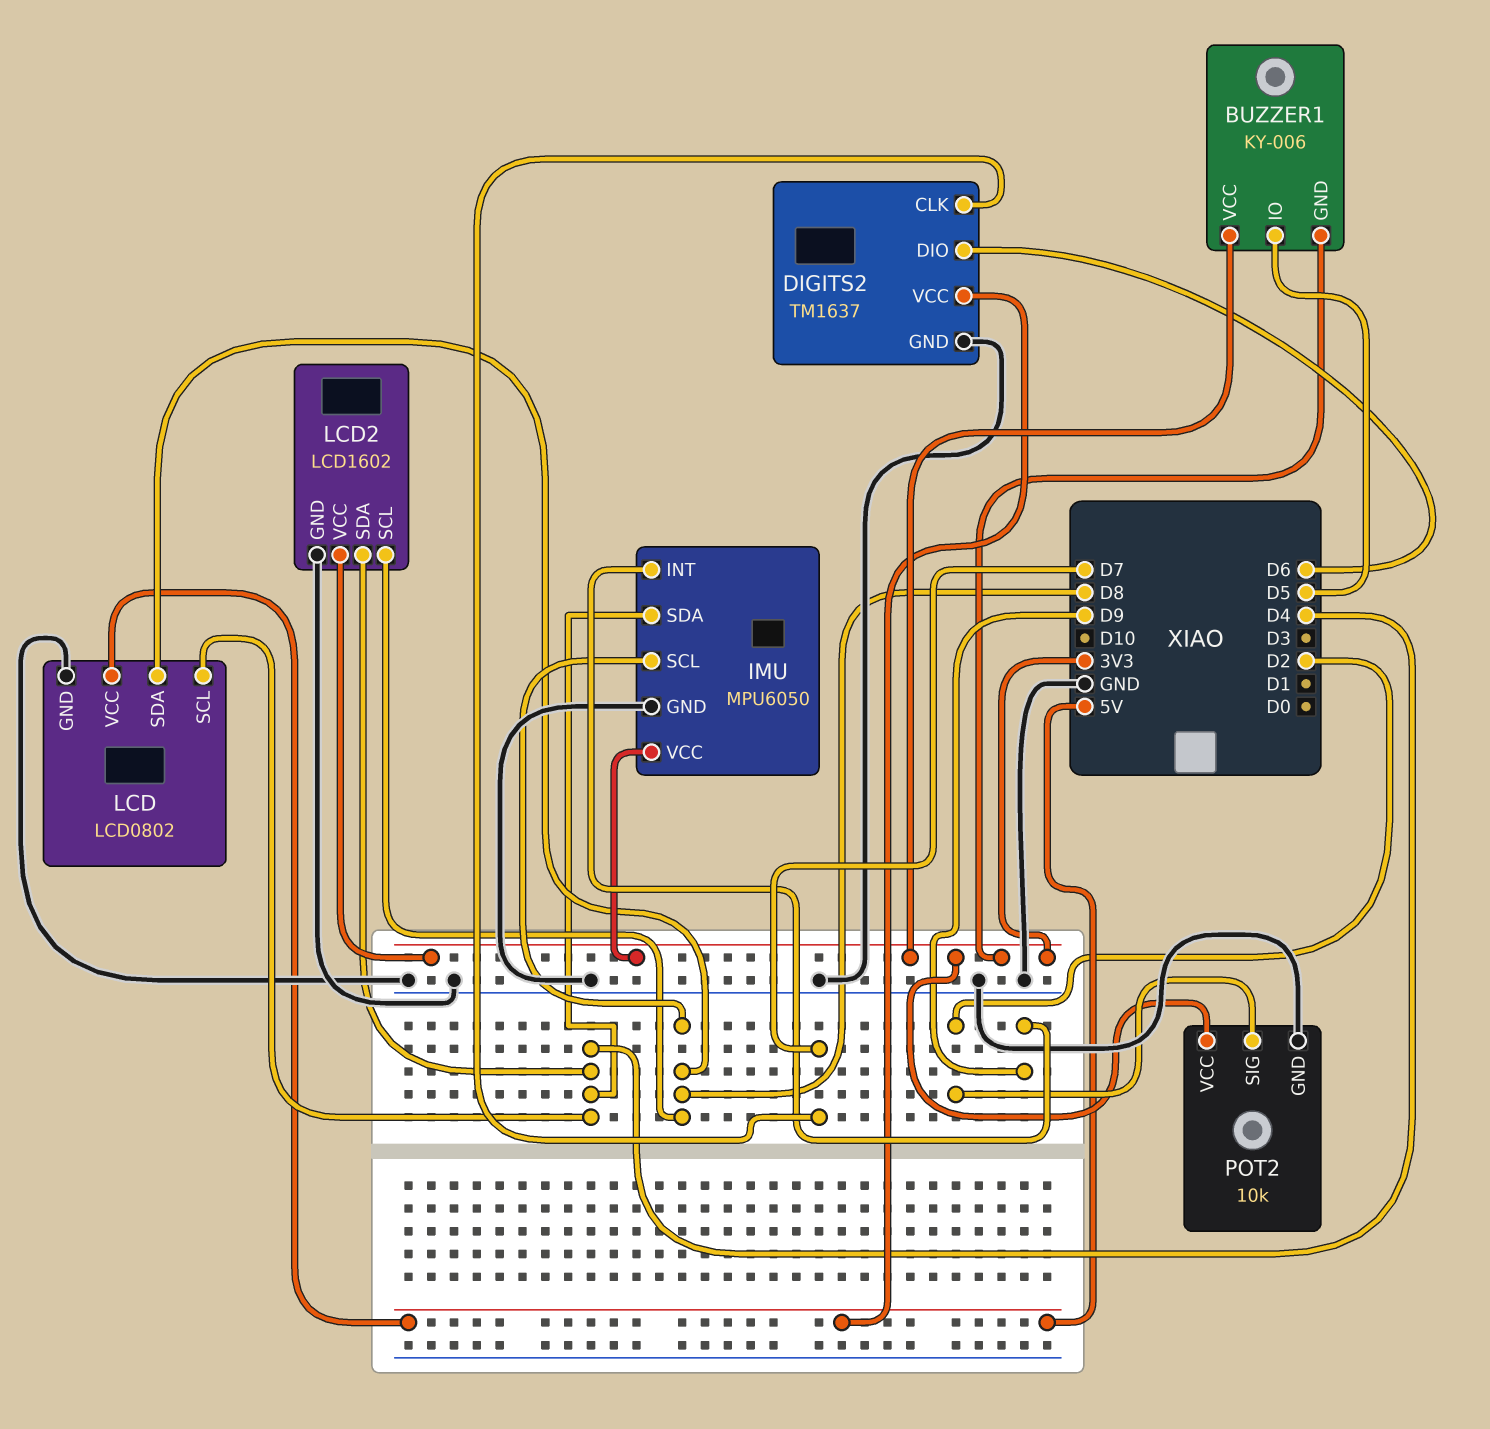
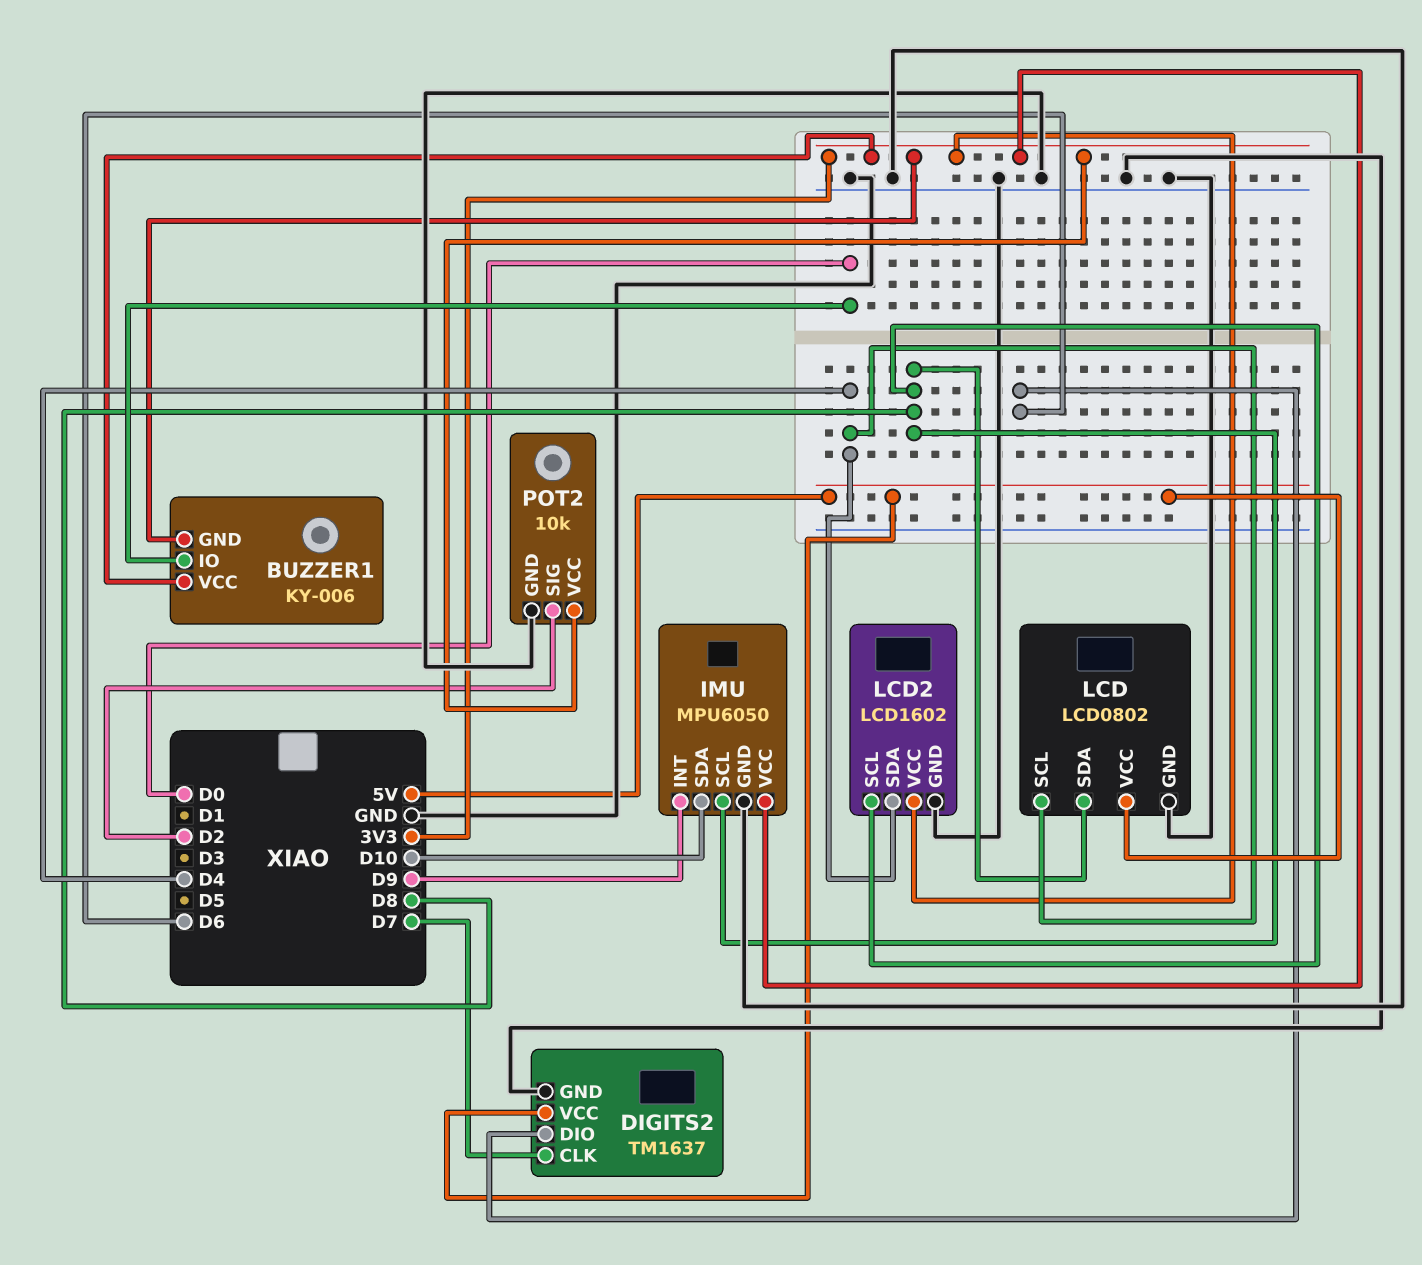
BUZZER1 pin IO: D5 -> D0
IMU pin SDA: D4 -> D10

